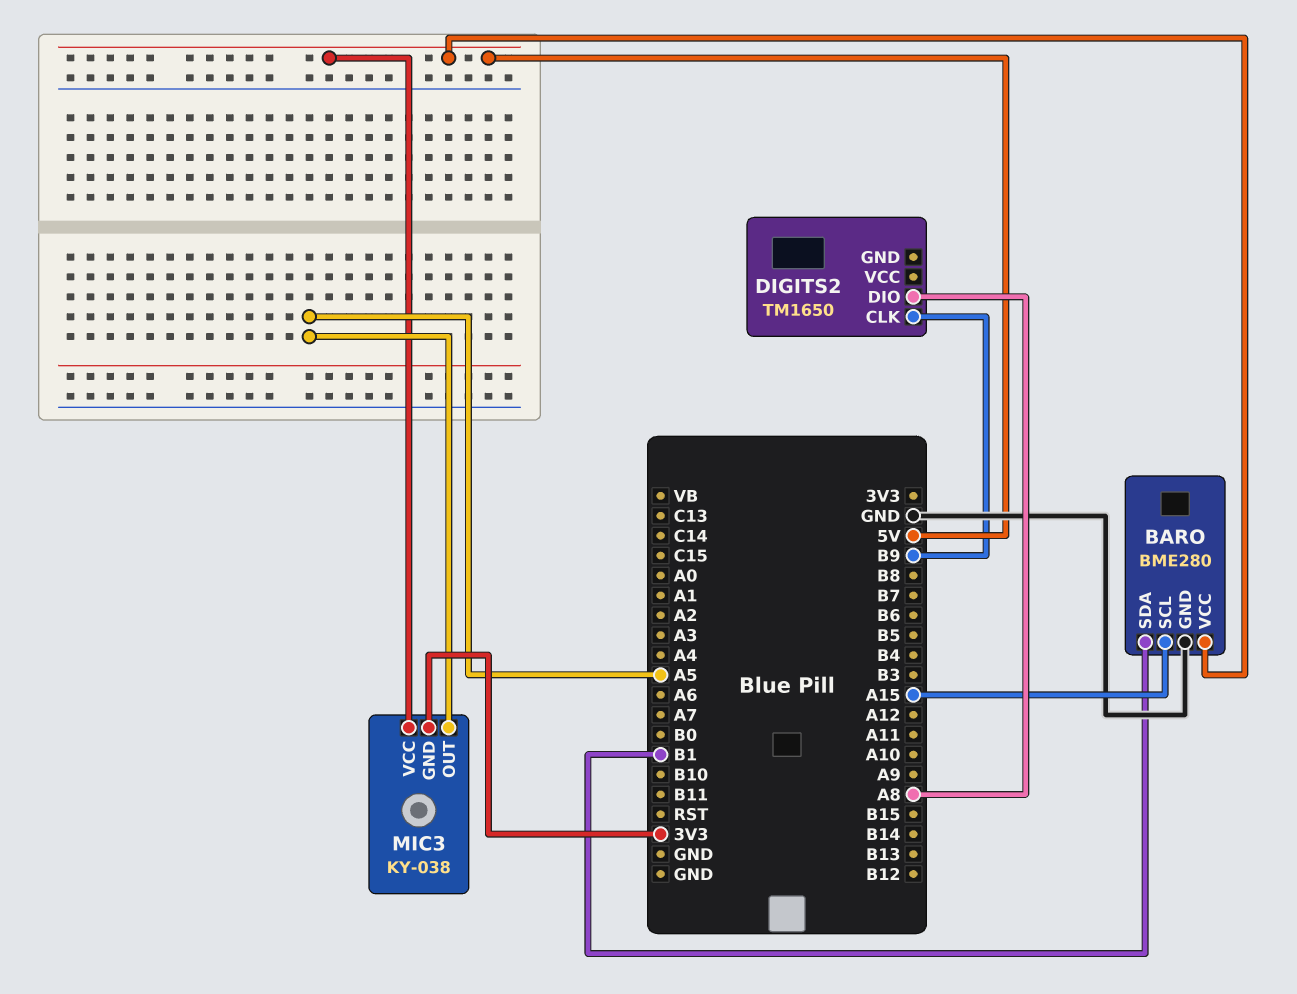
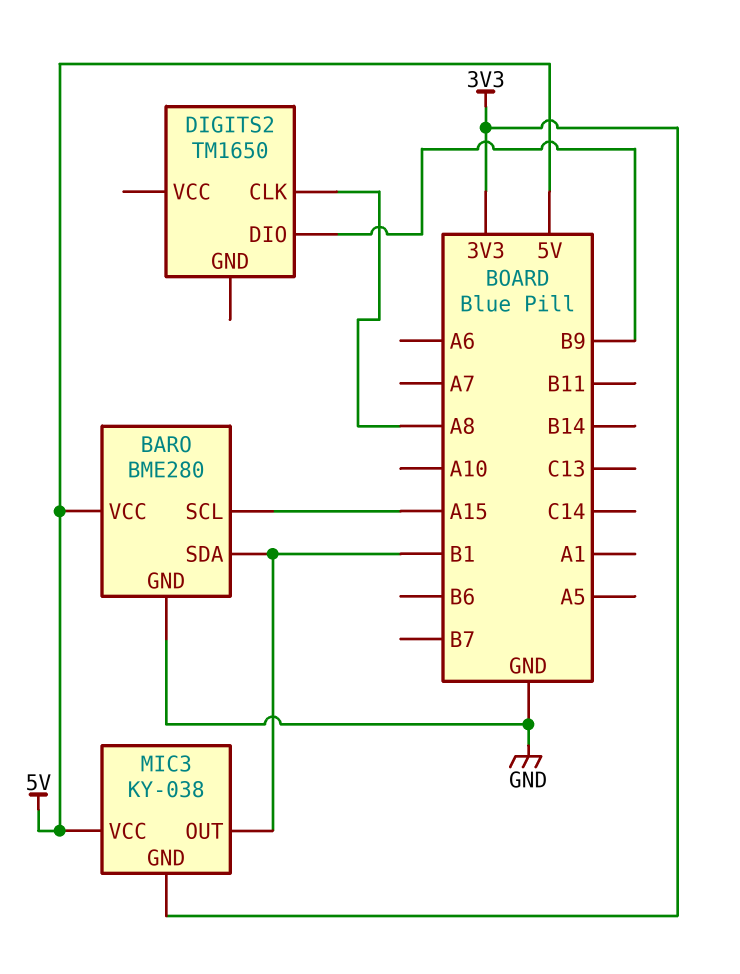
DIGITS2 pin CLK: B9 -> A8
DIGITS2 pin DIO: A8 -> B9
MIC3 pin OUT: A5 -> B1

